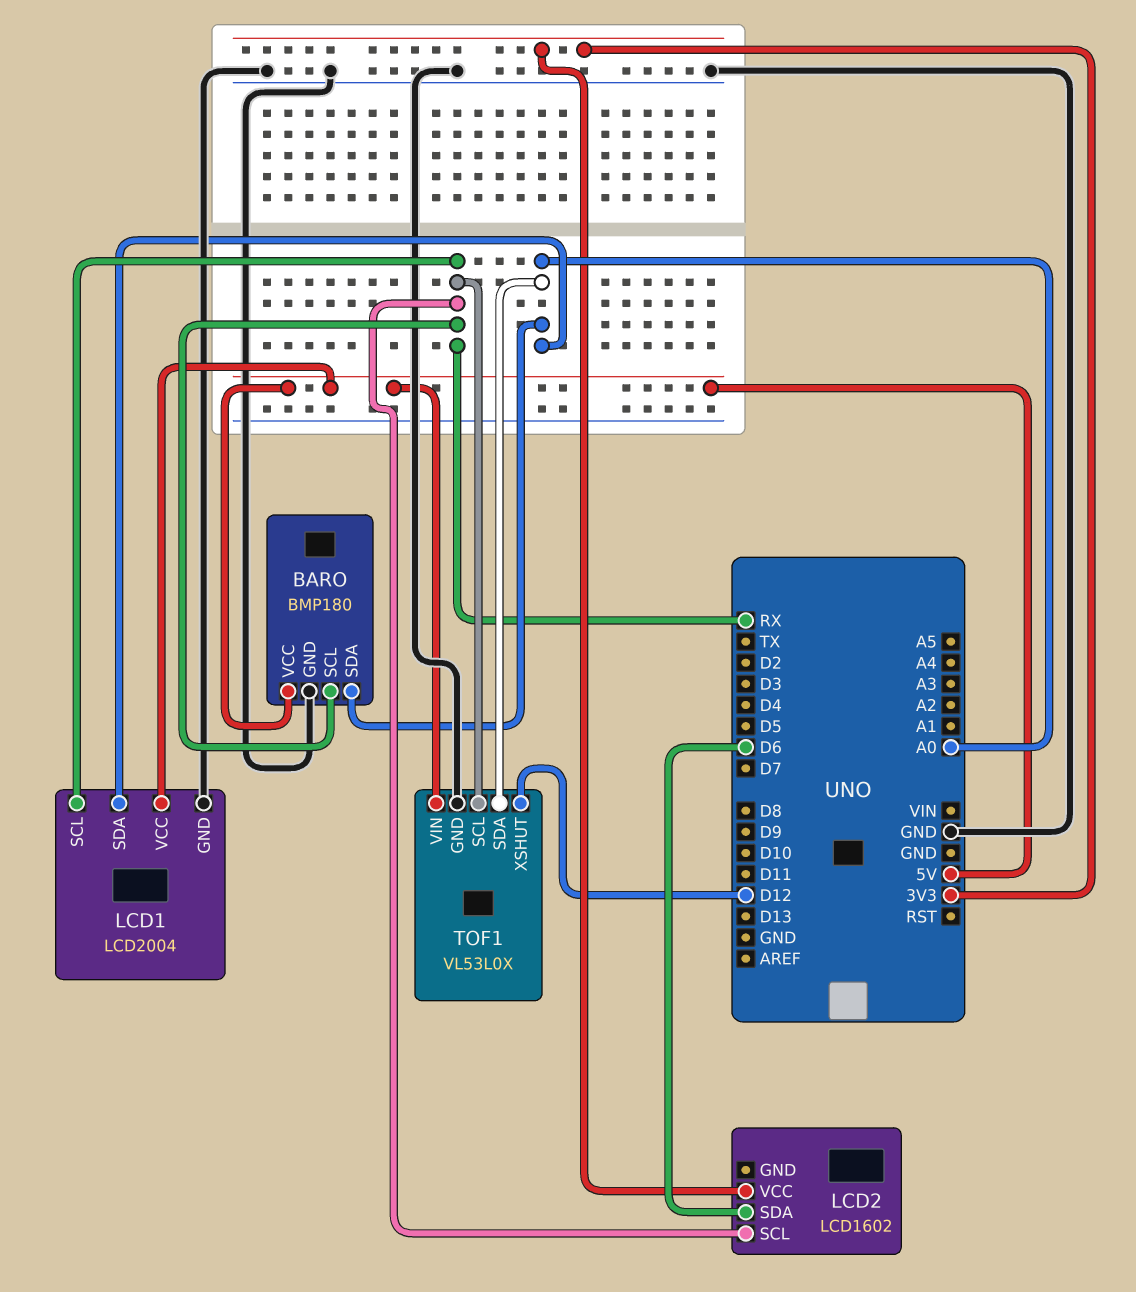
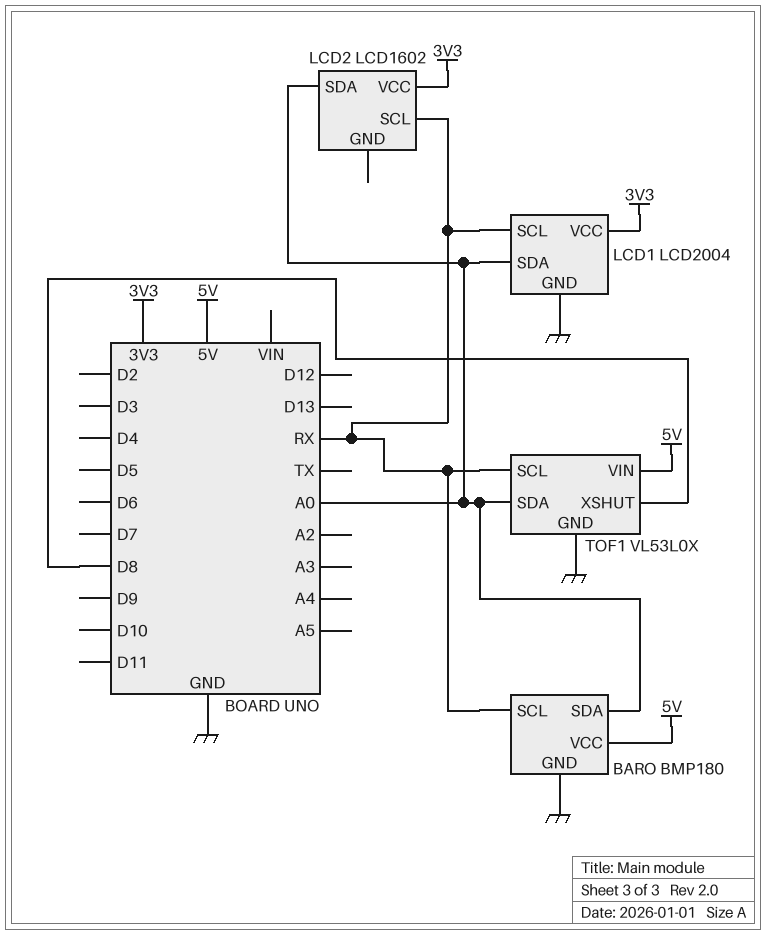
LCD1 pin VCC: 5V -> 3V3
LCD2 pin SDA: D6 -> A0
TOF1 pin XSHUT: D12 -> D8

